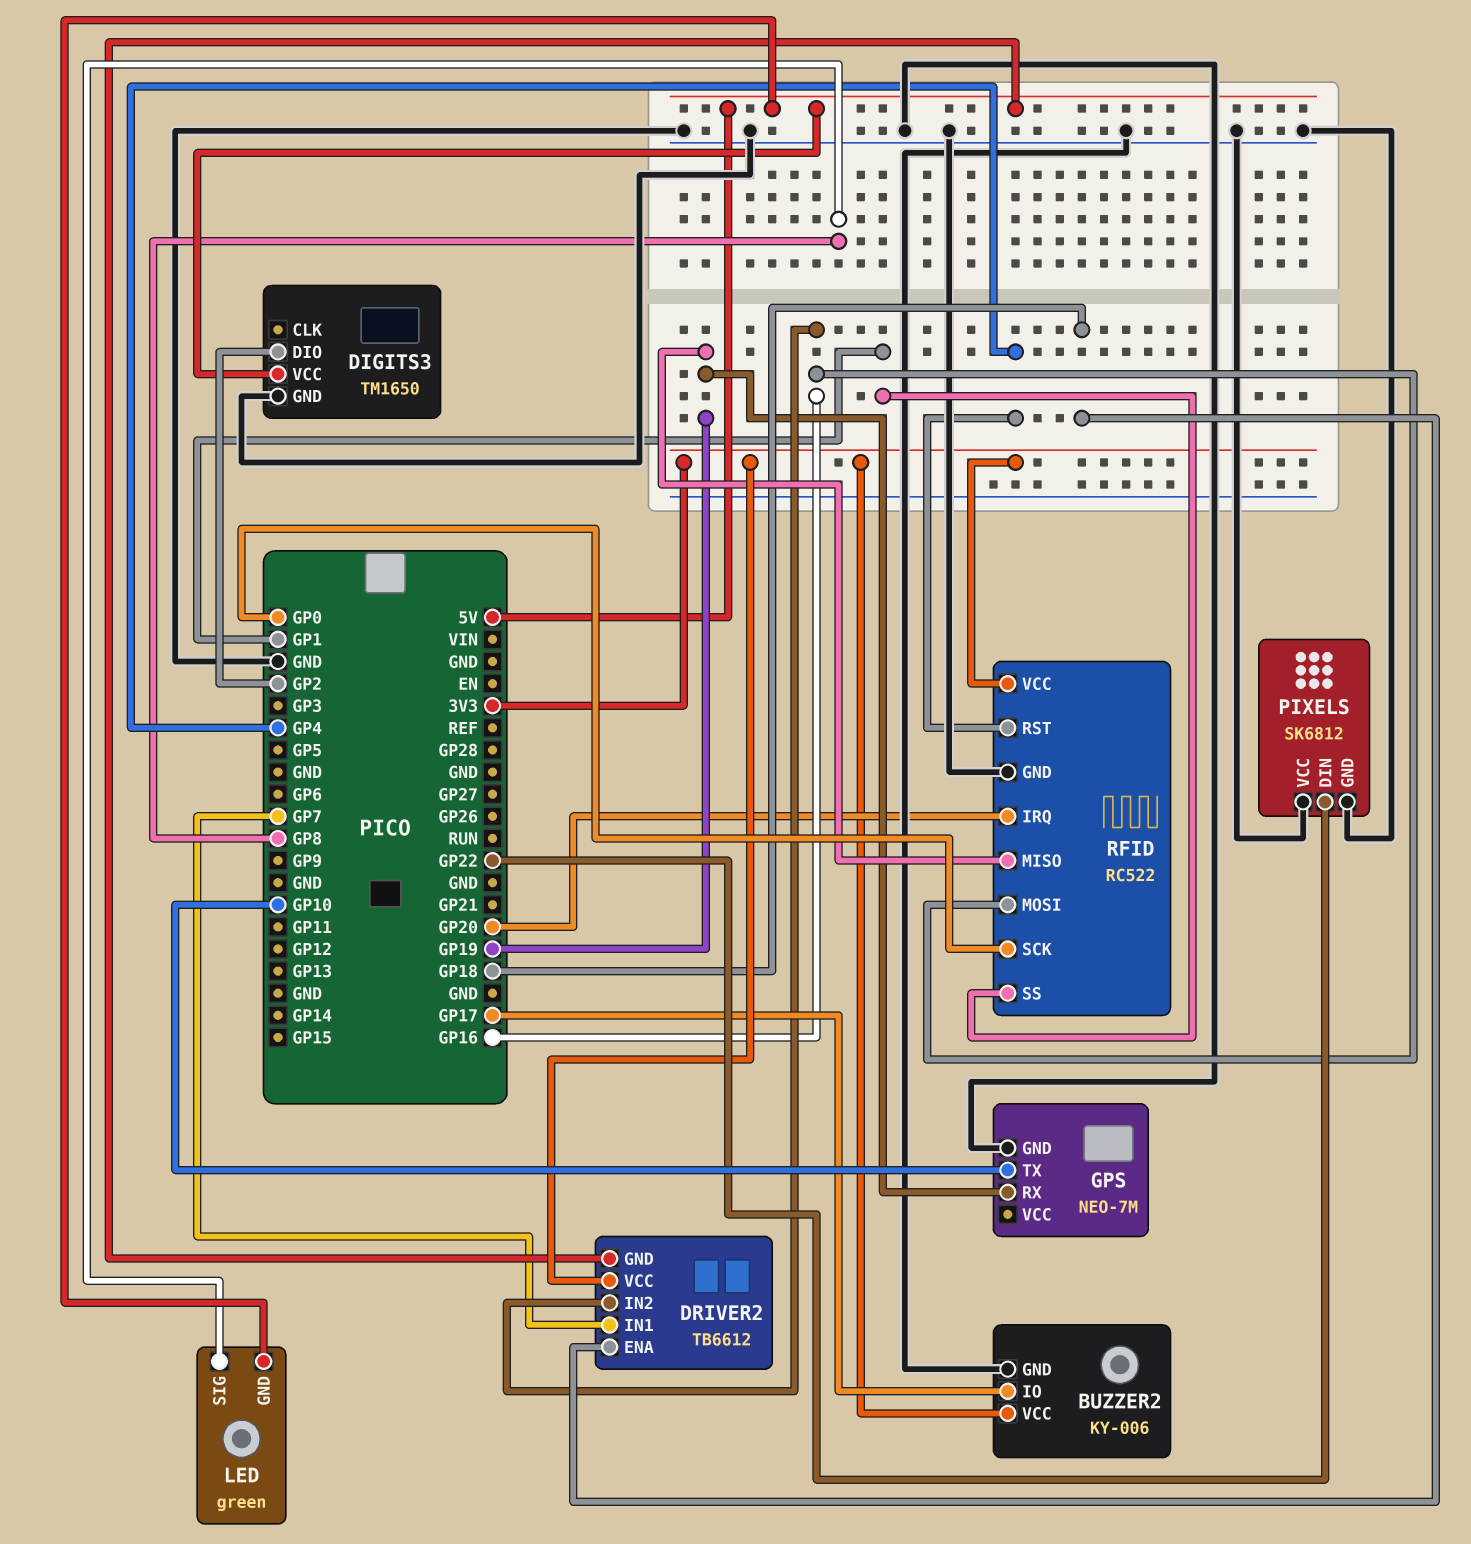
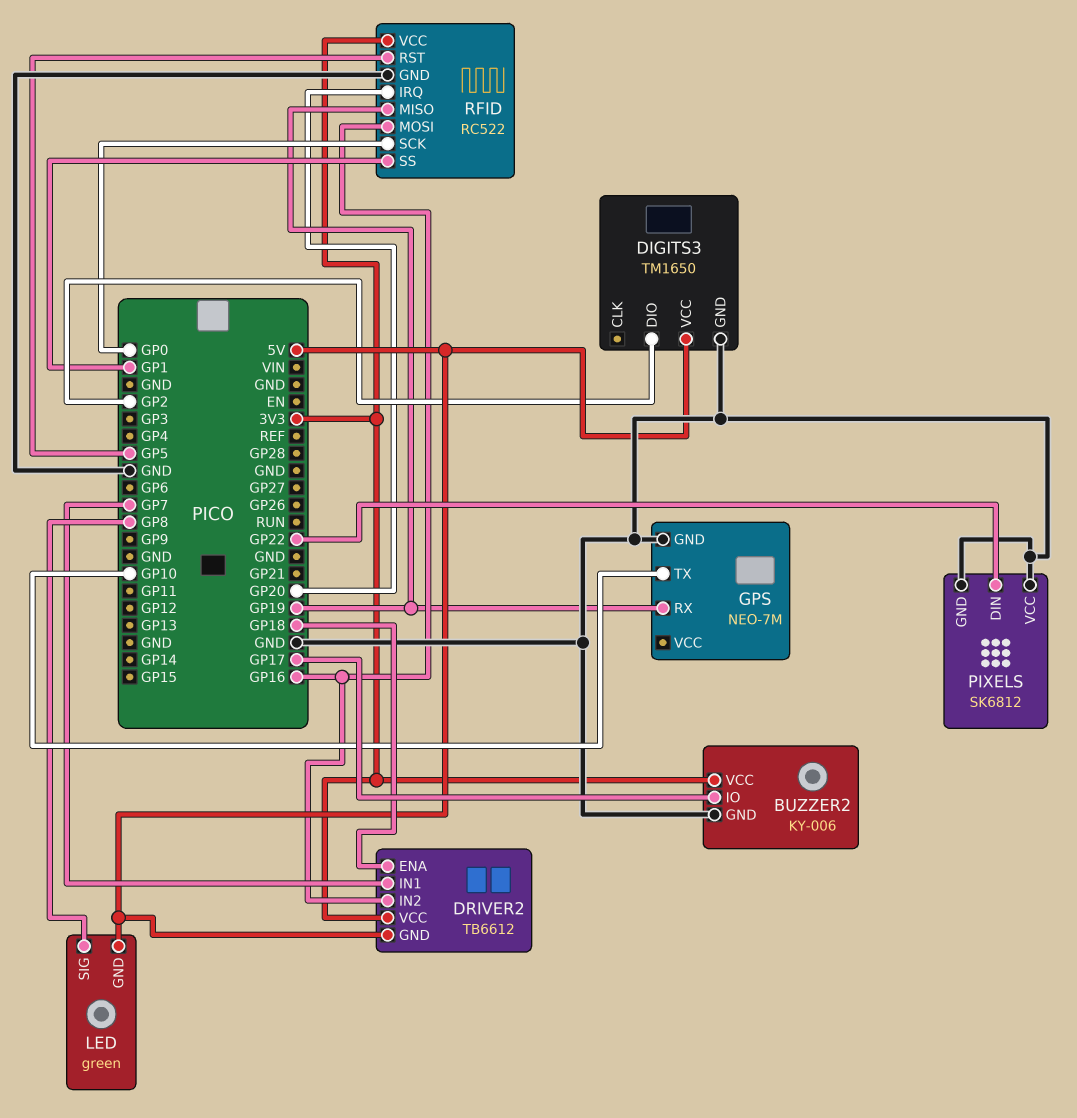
RFID pin RST: GP4 -> GP5

